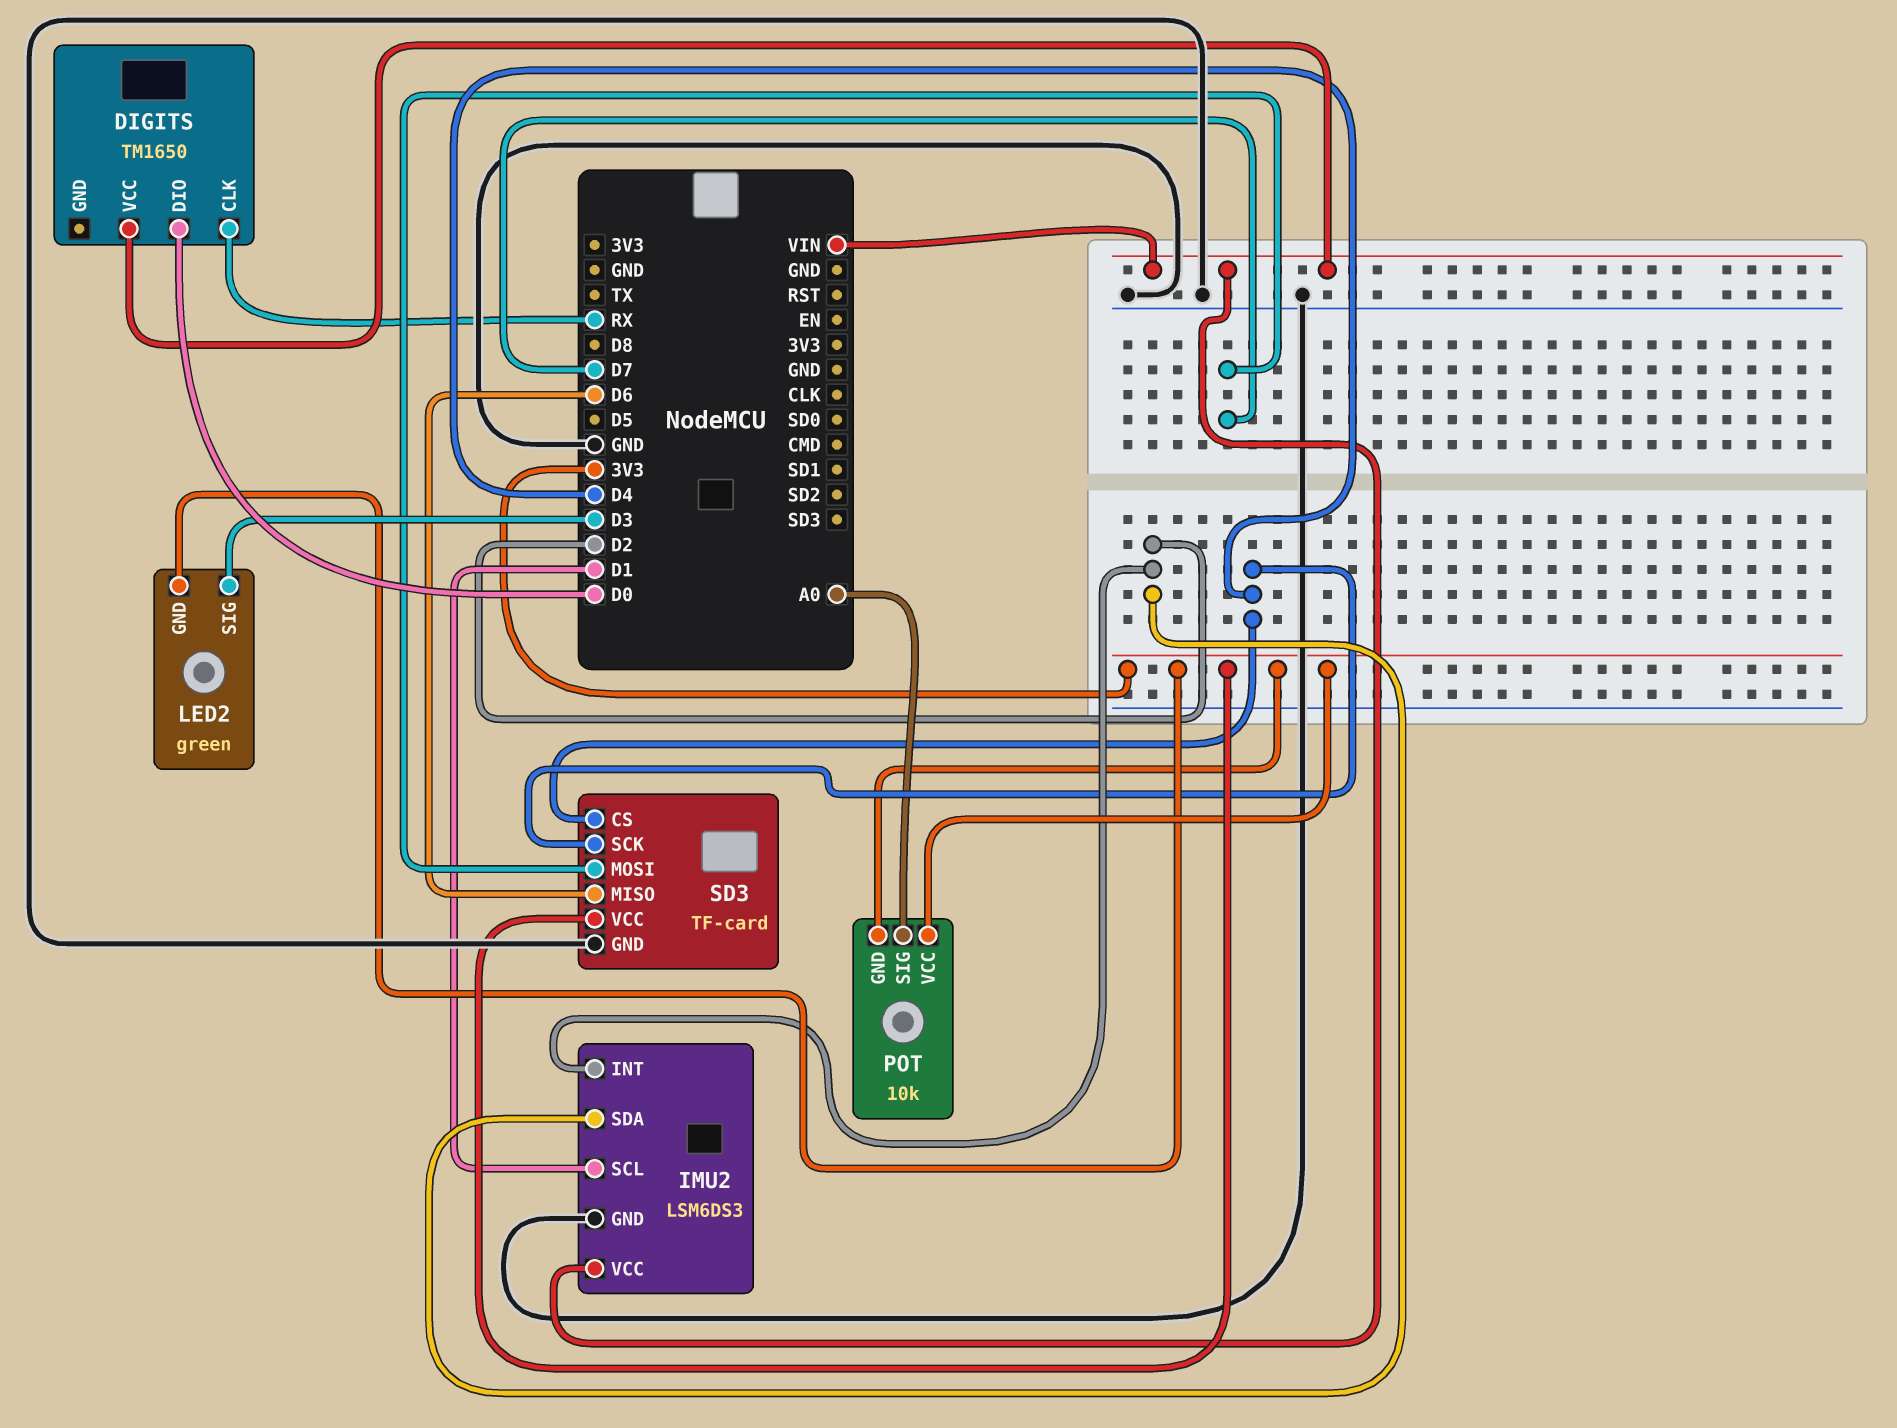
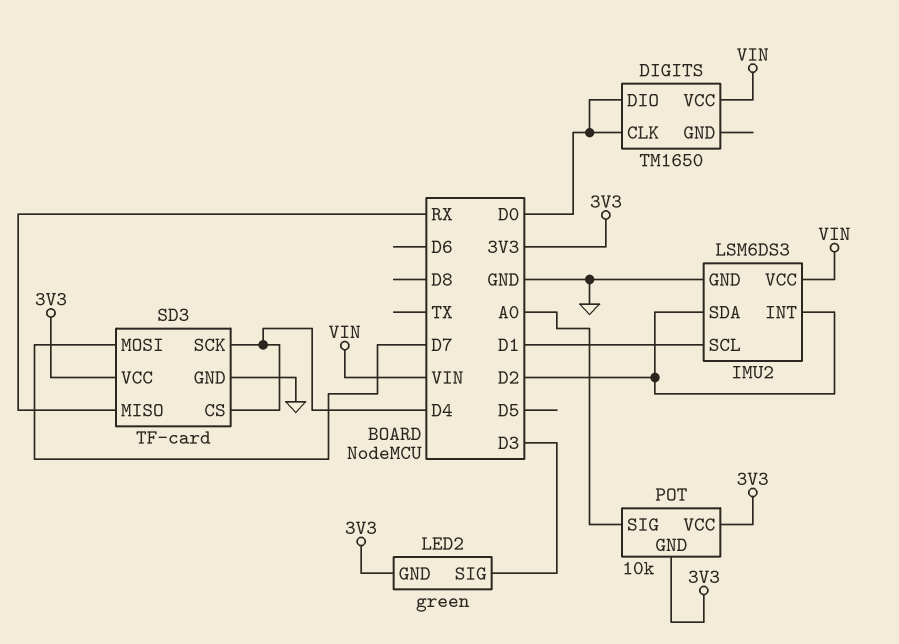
DIGITS pin CLK: RX -> D0
SD3 pin MISO: D6 -> RX

